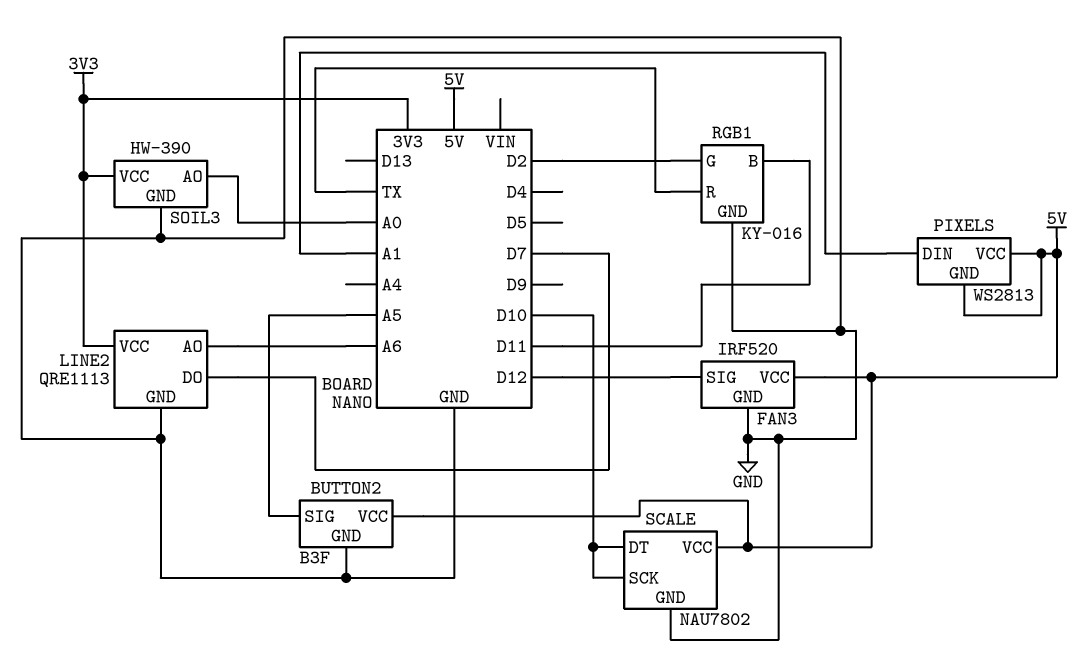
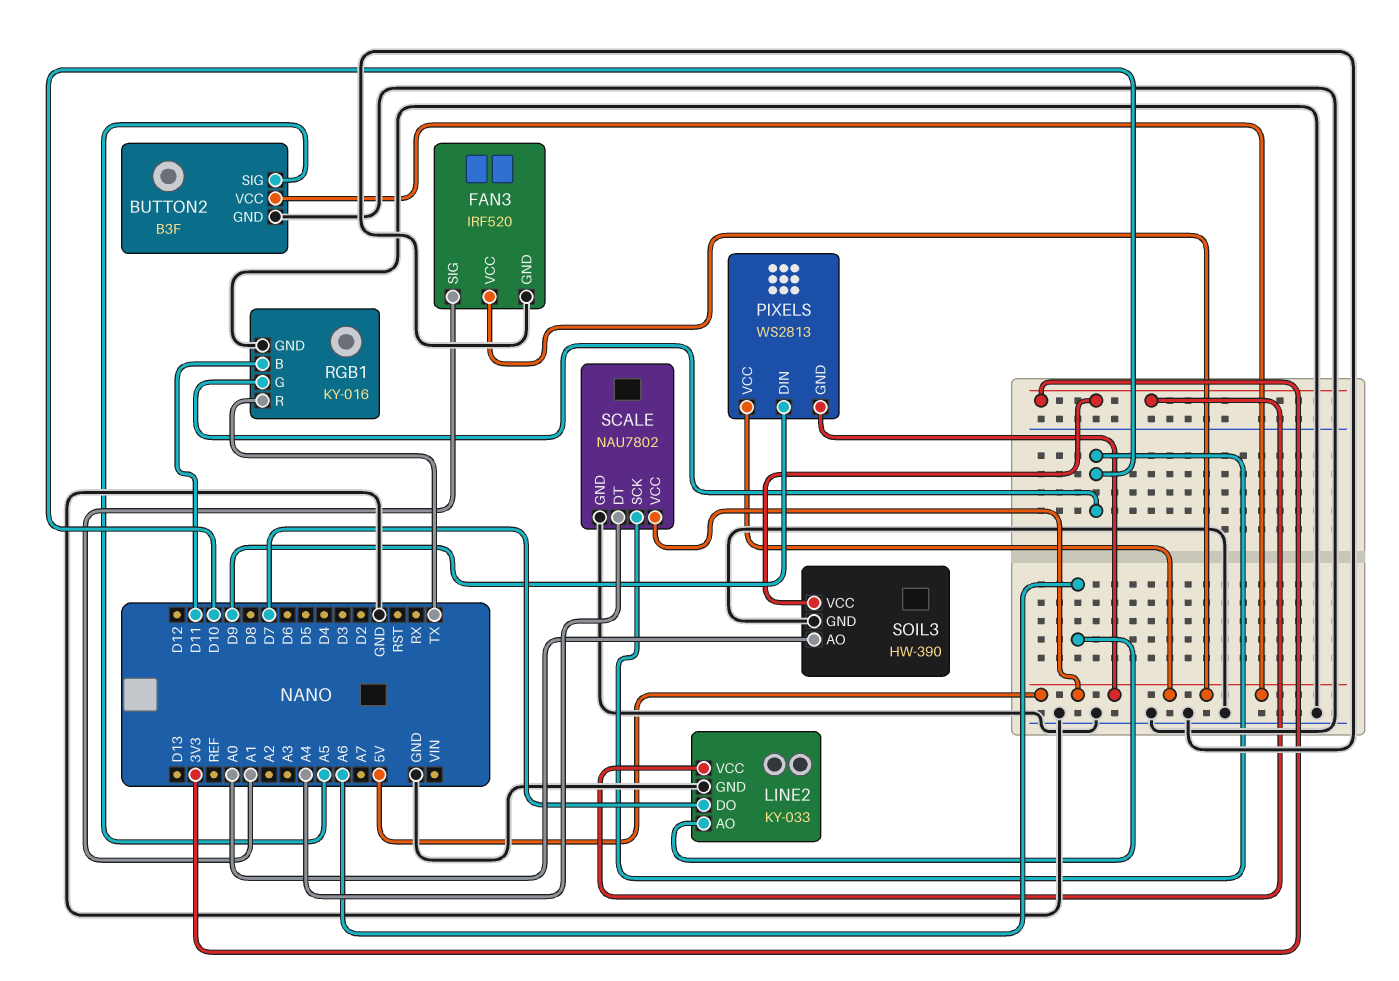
FAN3 pin SIG: D12 -> A1
LINE2: QRE1113 -> KY-033
PIXELS pin DIN: A1 -> D9
RGB1 pin G: D2 -> D10
SCALE pin DT: D10 -> A4

